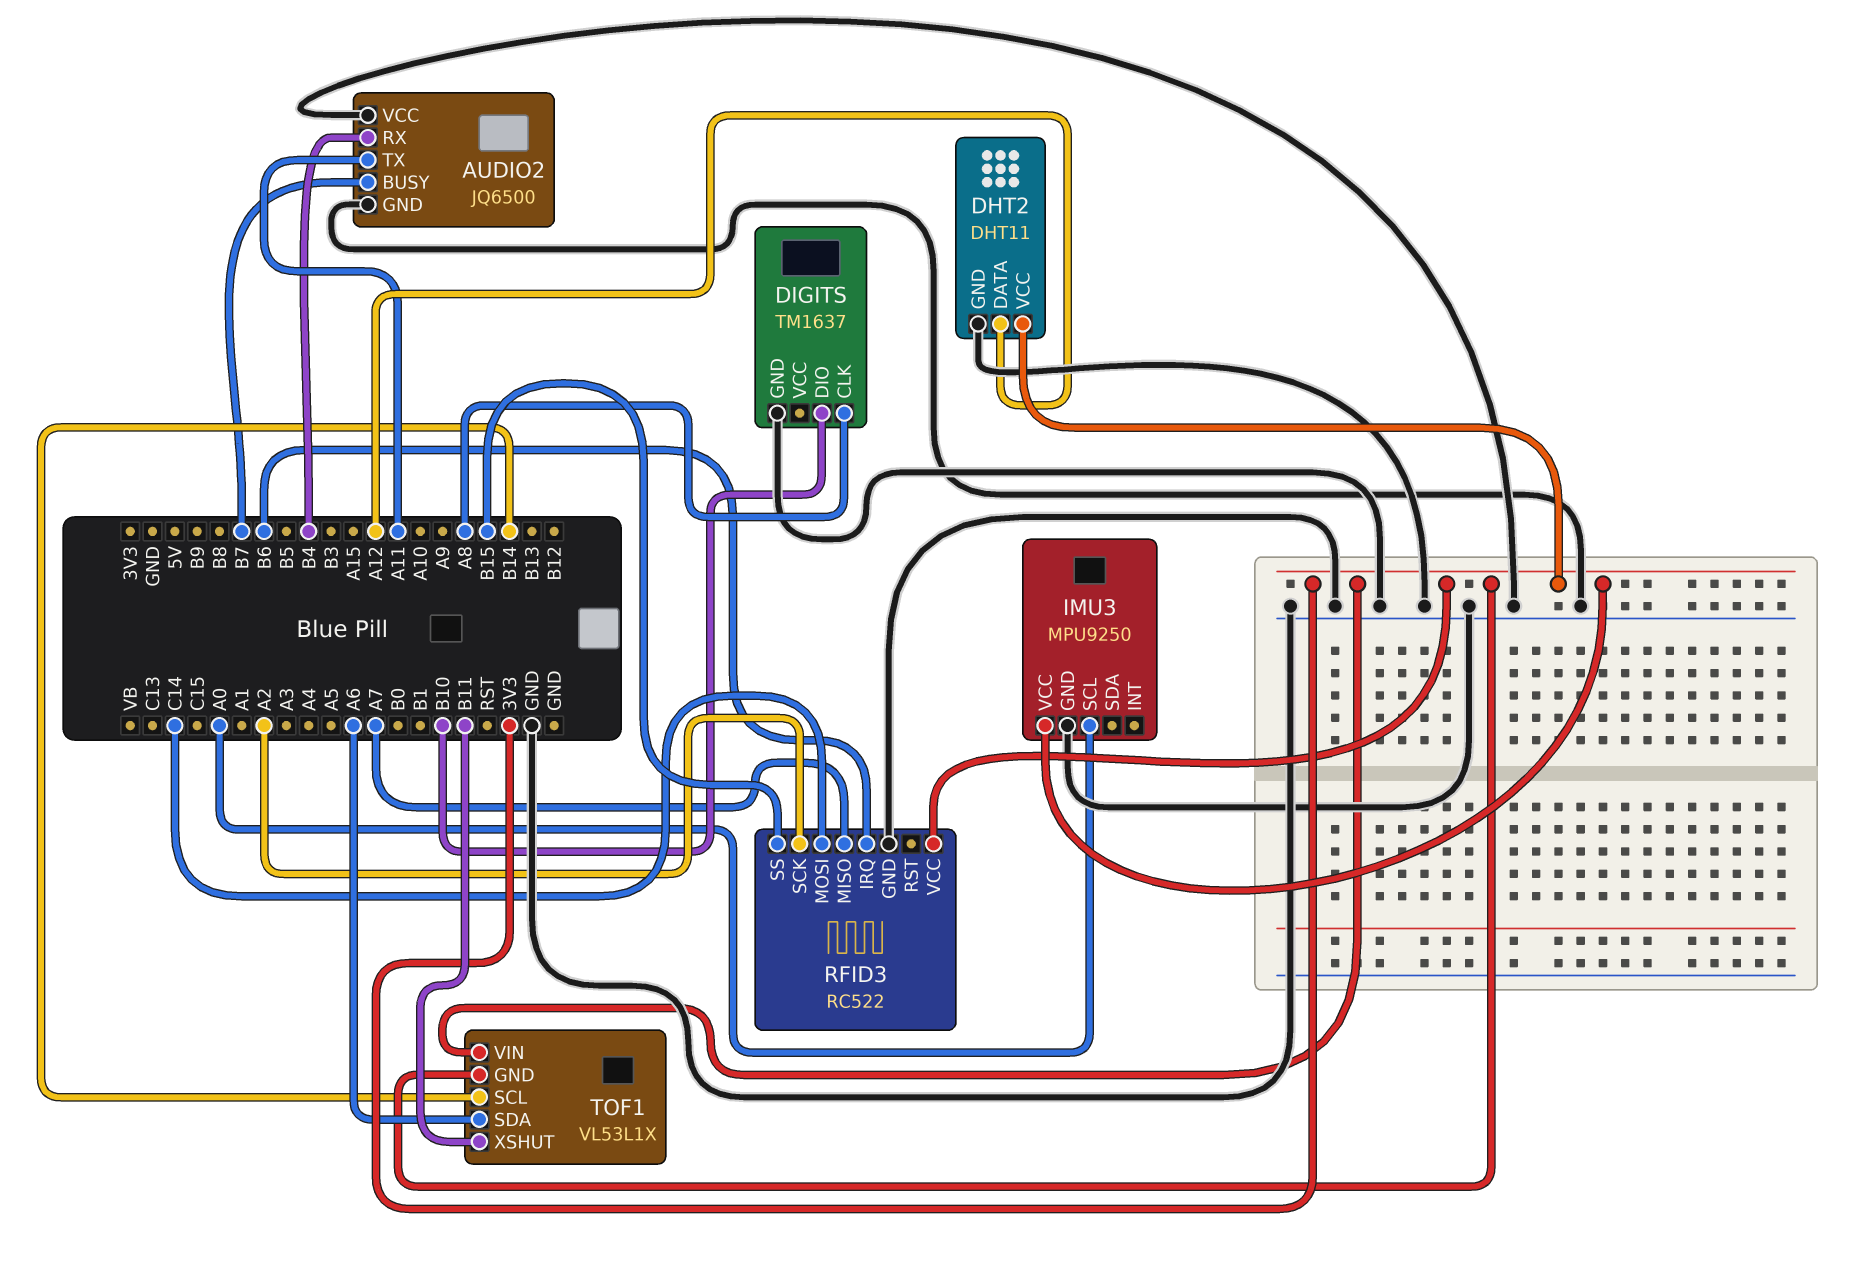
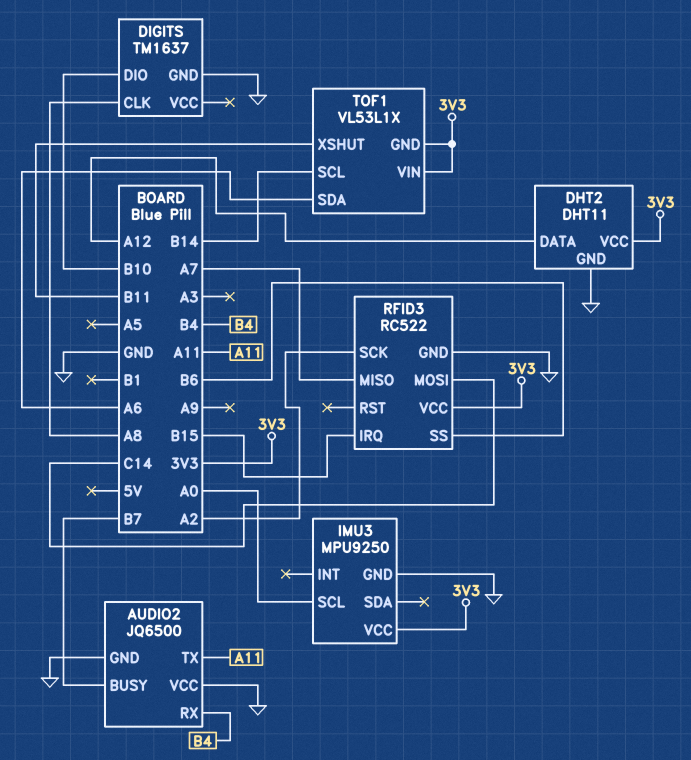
RFID3 pin IRQ: B6 -> B15
RFID3 pin SS: B15 -> B6

